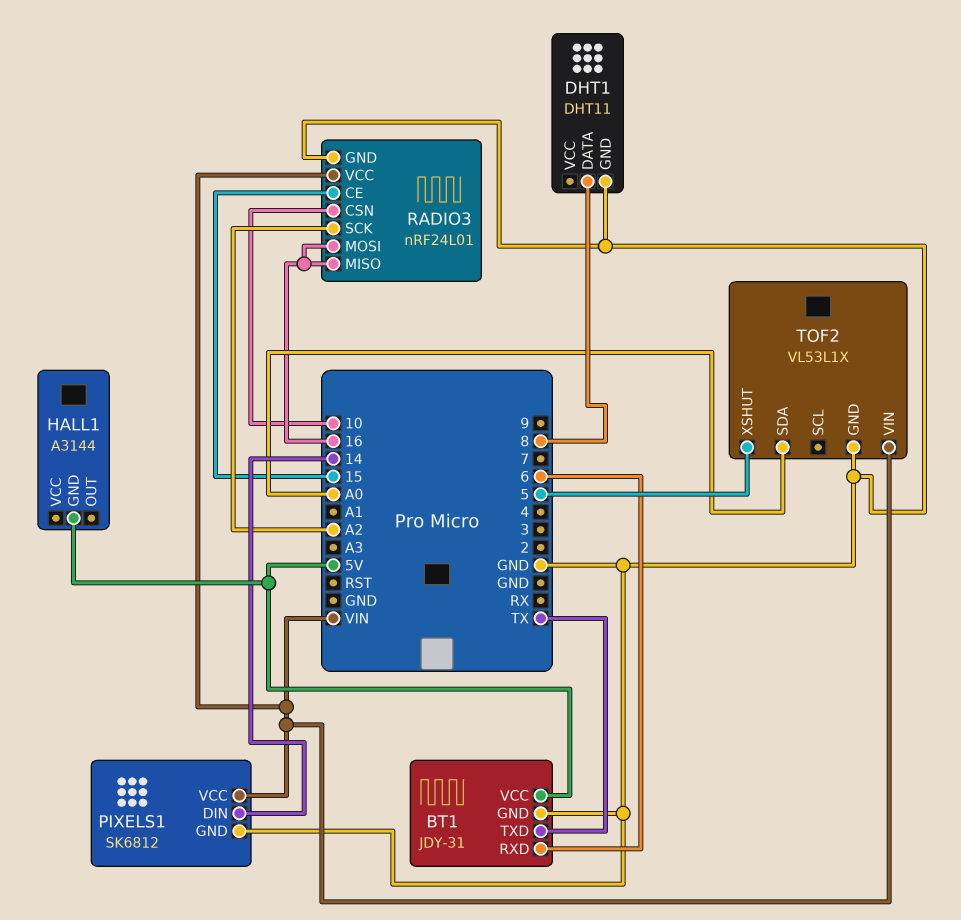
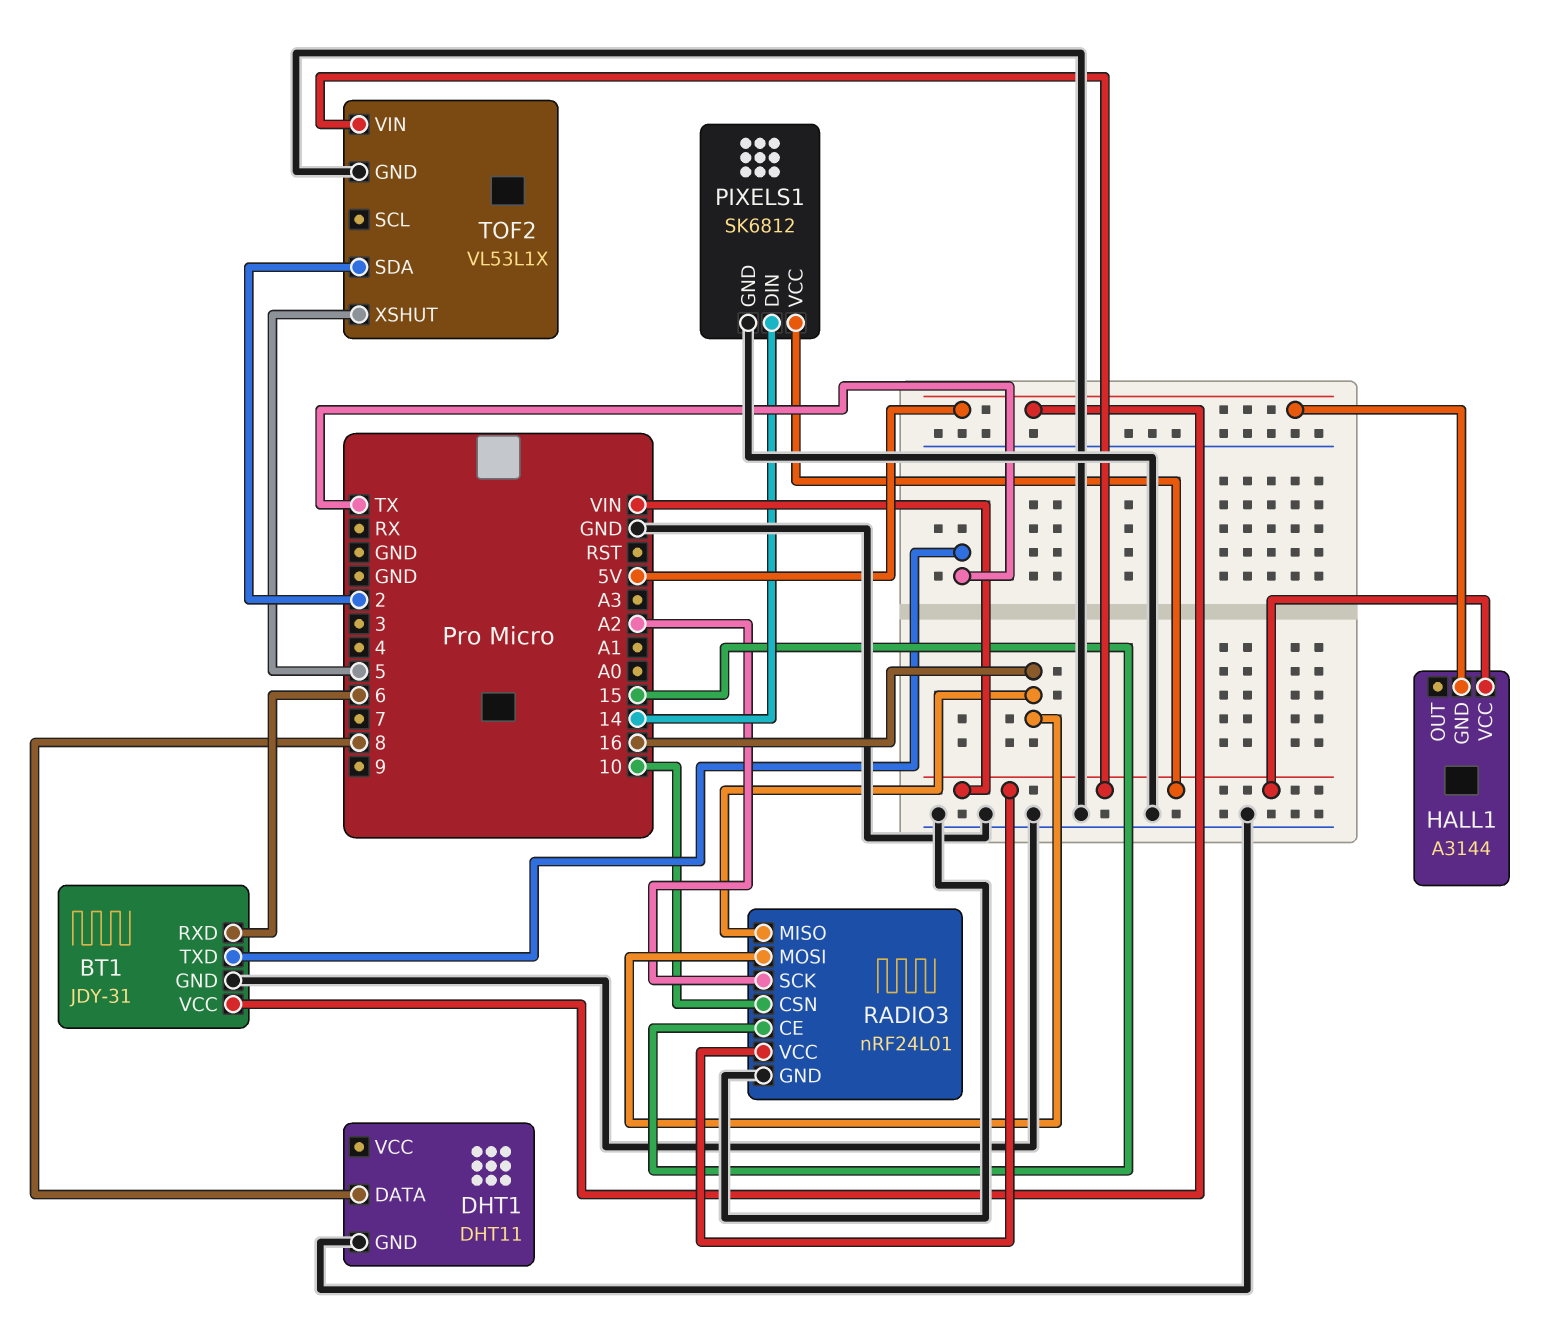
HALL1 pin VCC: none -> VIN
TOF2 pin SDA: A0 -> 2

